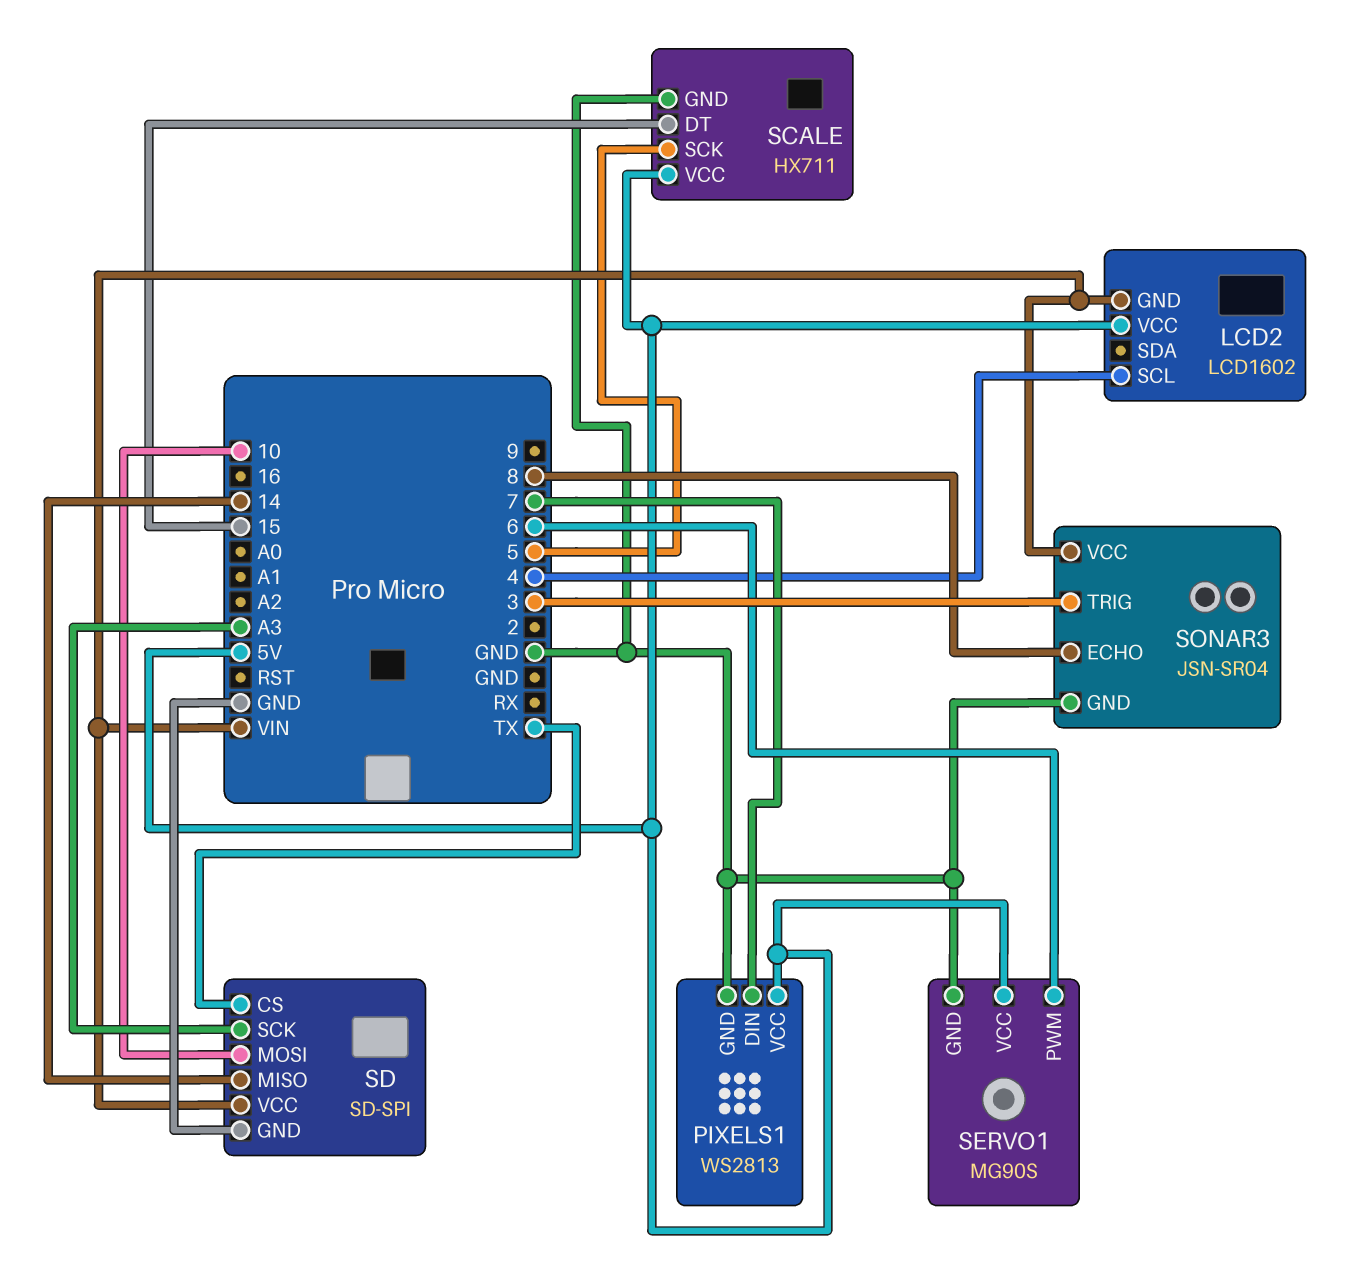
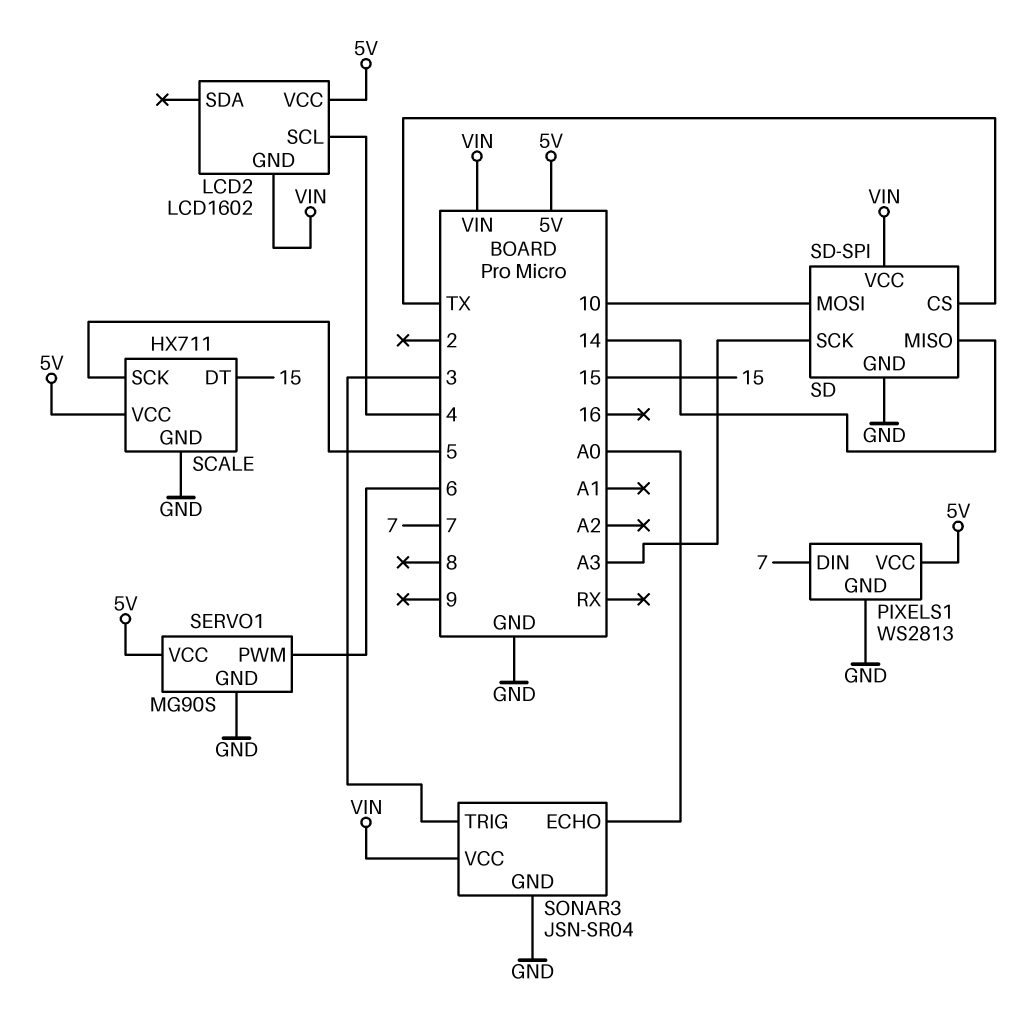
SONAR3 pin ECHO: 8 -> A0

